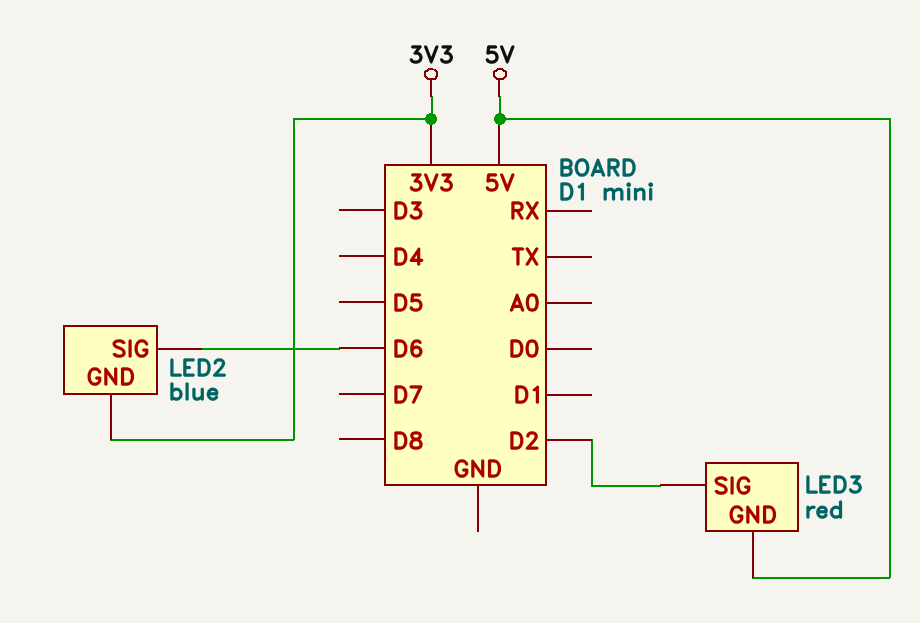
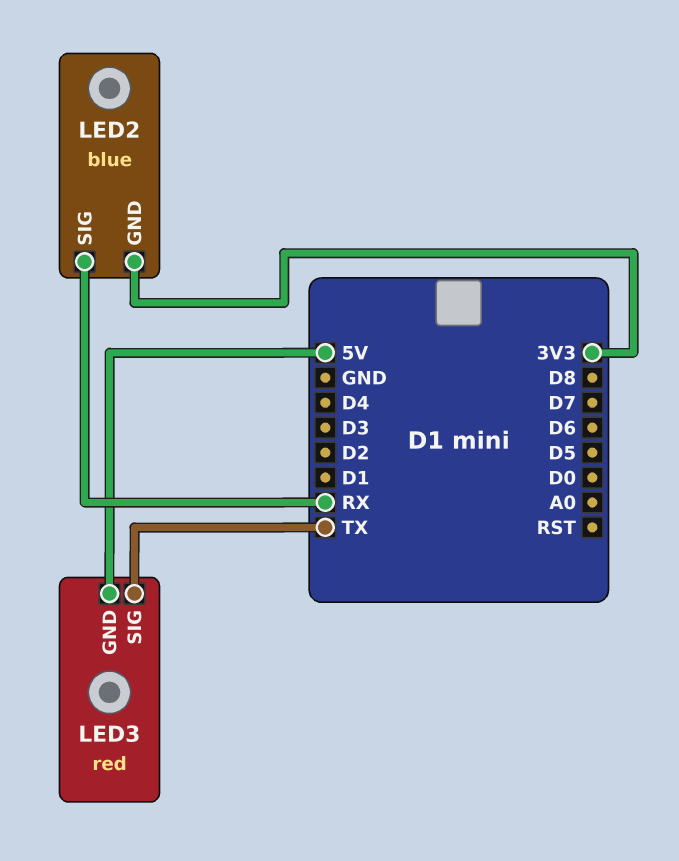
LED2 pin SIG: D6 -> RX
LED3 pin SIG: D2 -> TX

